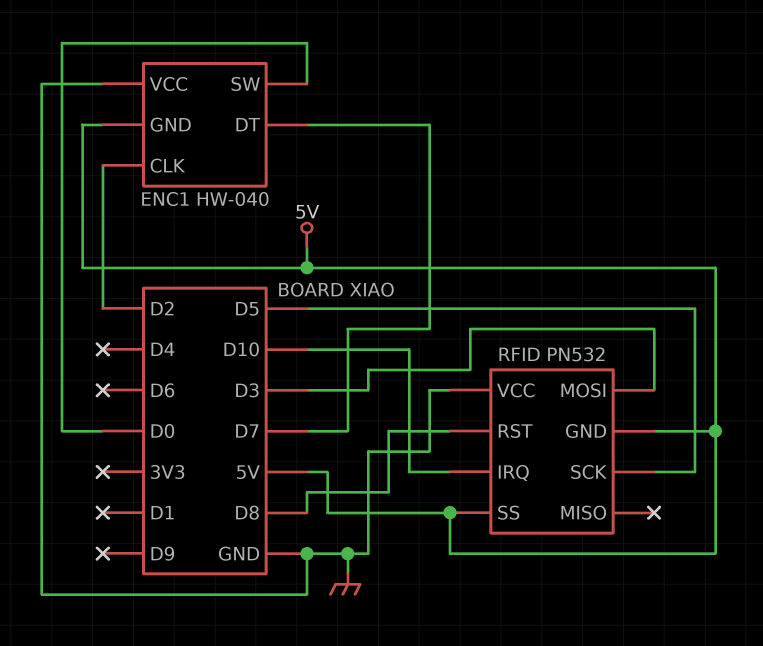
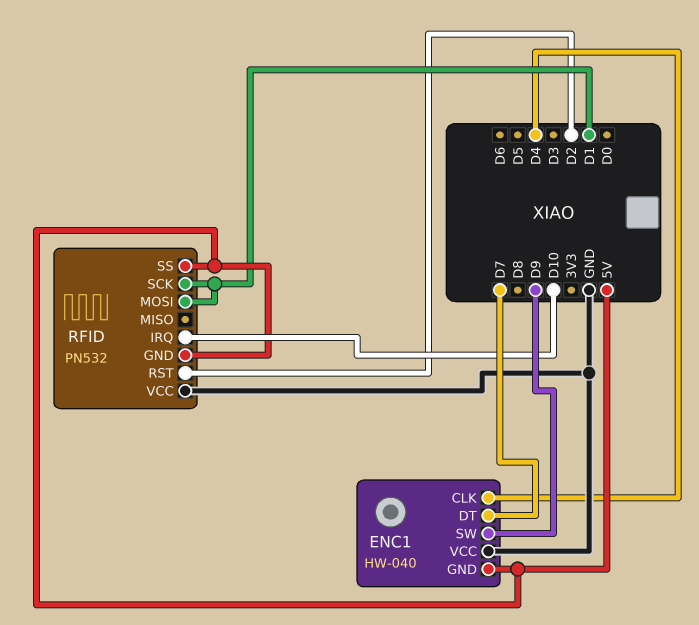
ENC1 pin CLK: D2 -> D4
ENC1 pin SW: D0 -> D9
RFID pin MOSI: D3 -> D1
RFID pin RST: D8 -> D2
RFID pin SCK: D5 -> D1

